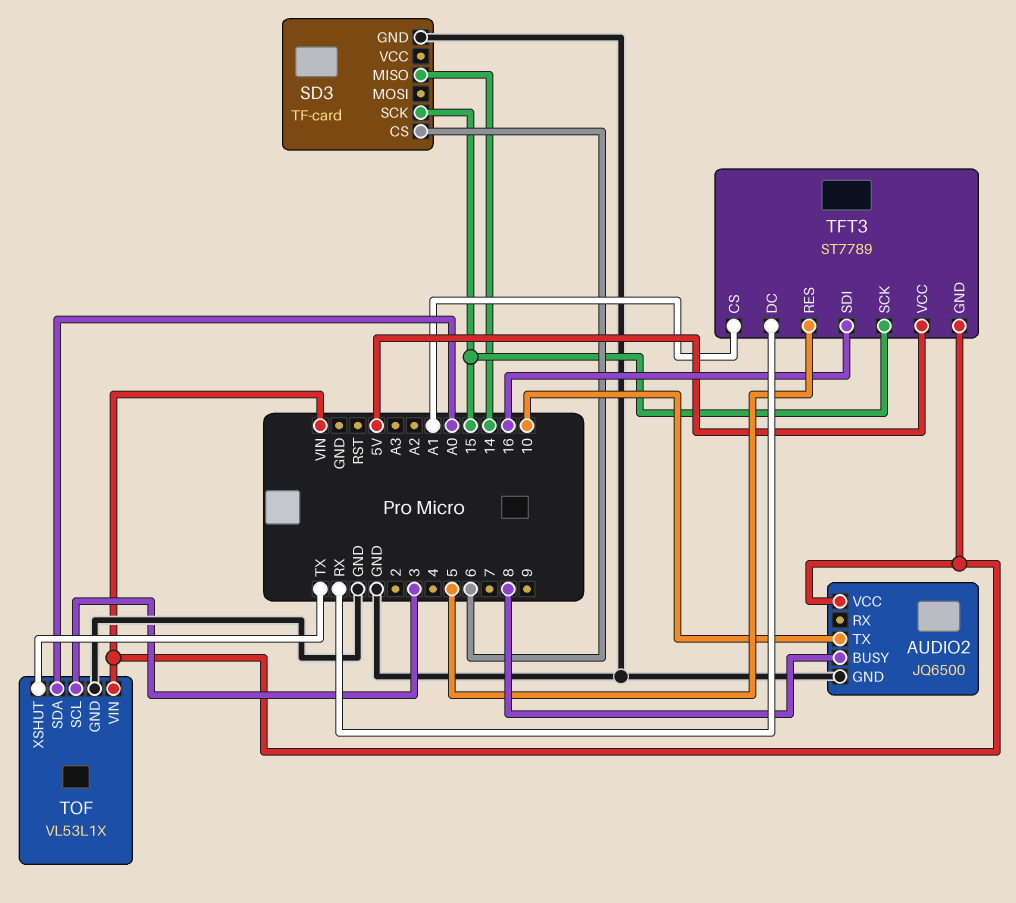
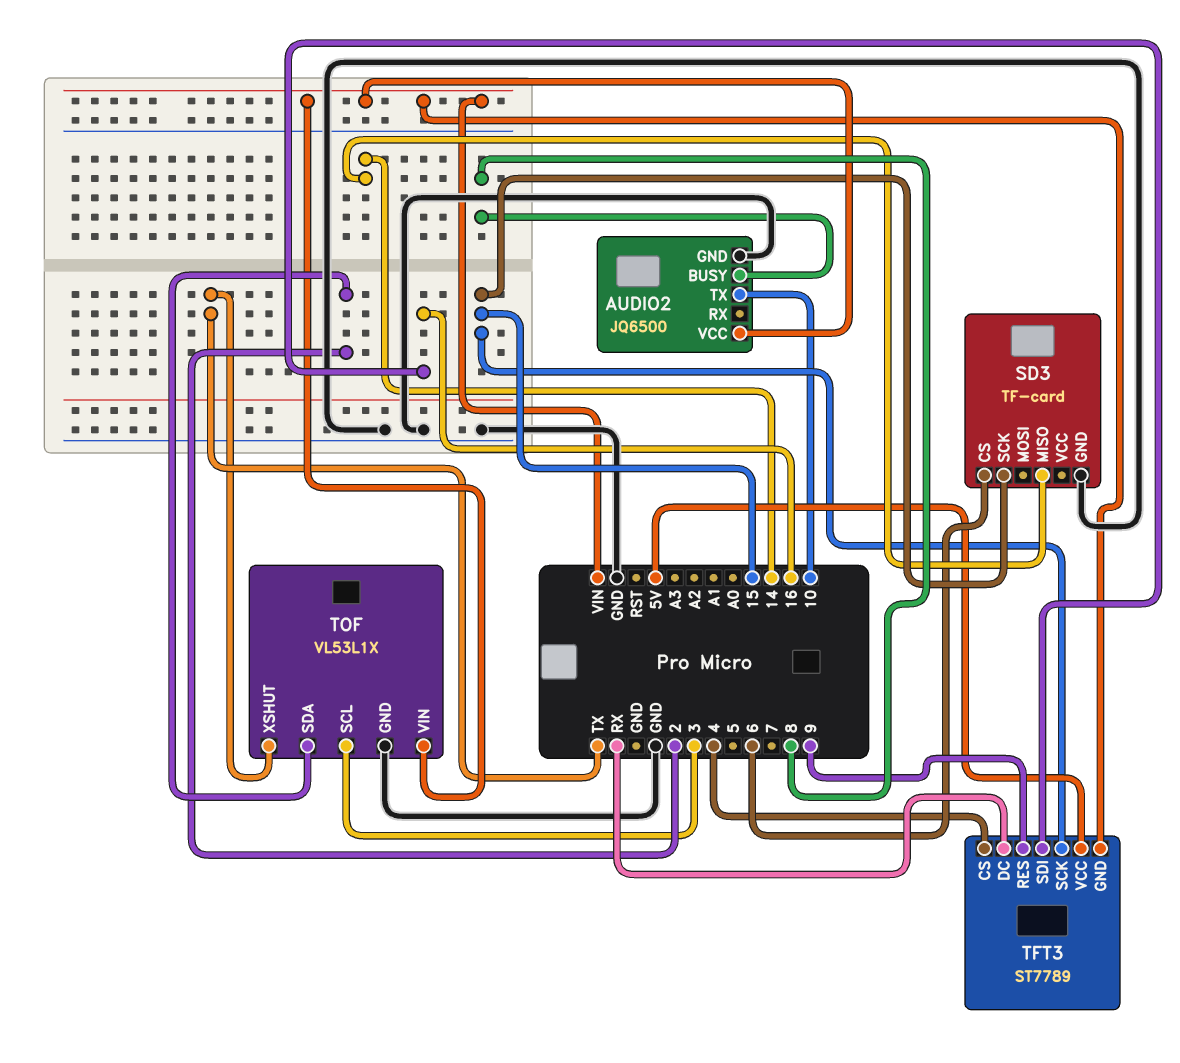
TFT3 pin CS: A1 -> 4
TFT3 pin RES: 5 -> 9
TOF pin SDA: A0 -> 2

